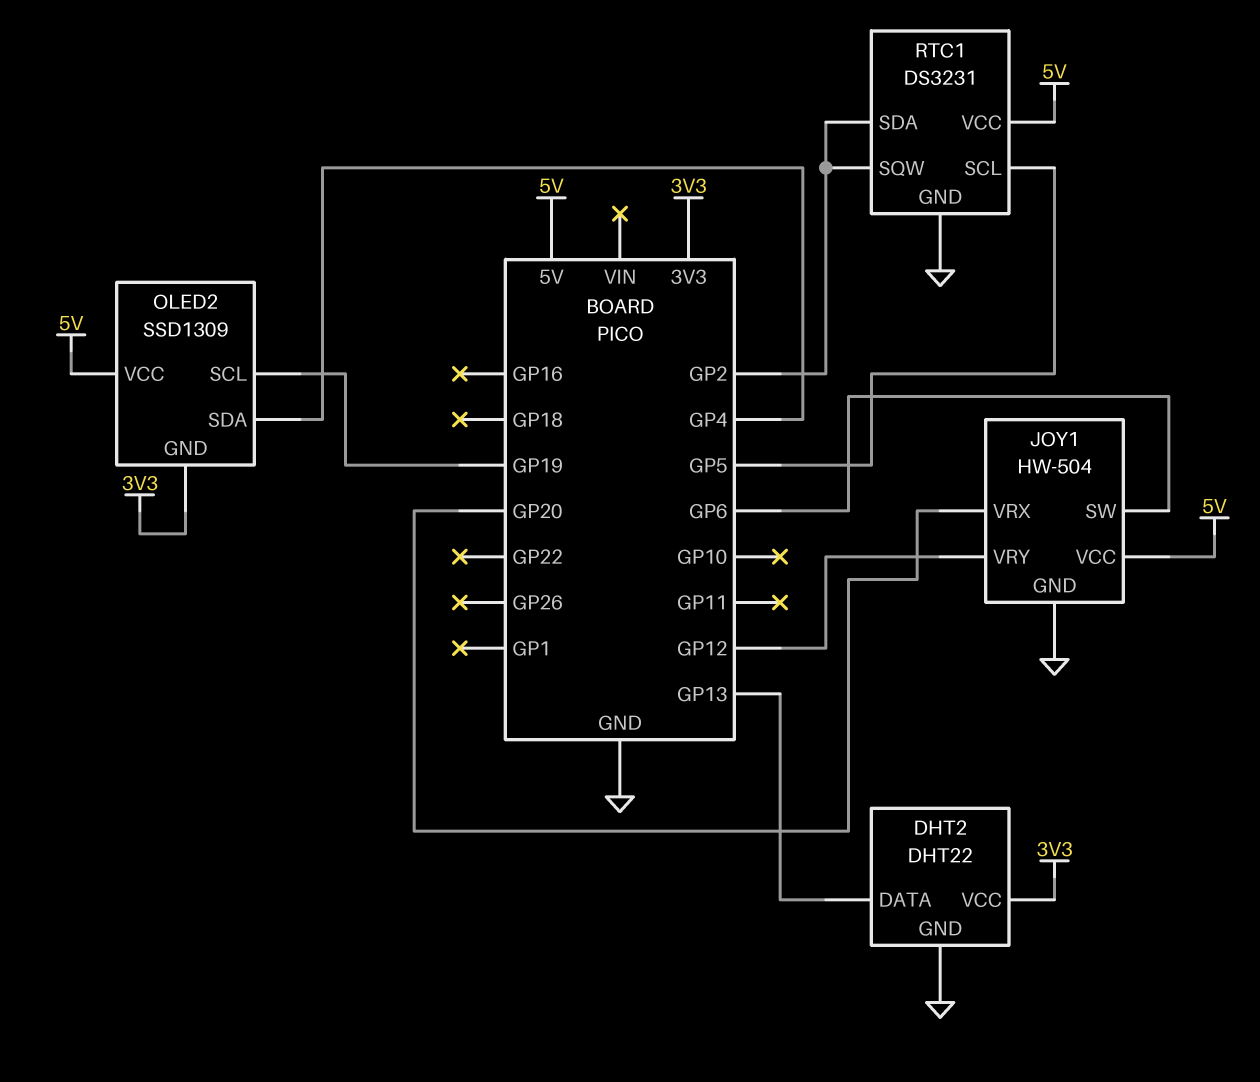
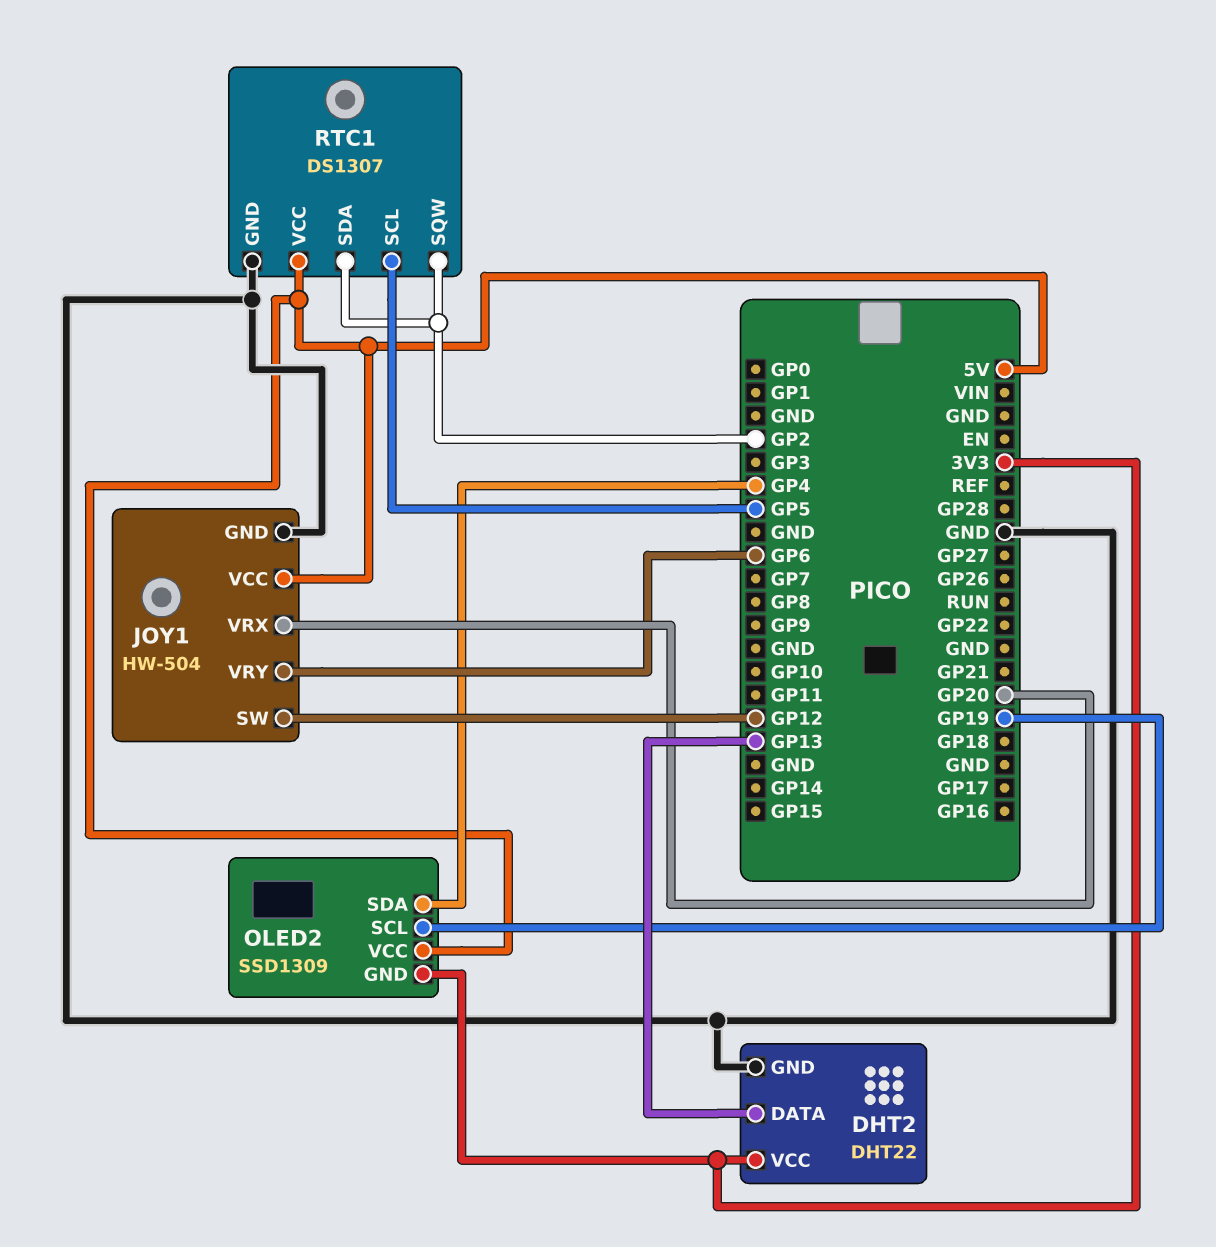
JOY1 pin SW: GP6 -> GP12
JOY1 pin VRY: GP12 -> GP6
RTC1: DS3231 -> DS1307

